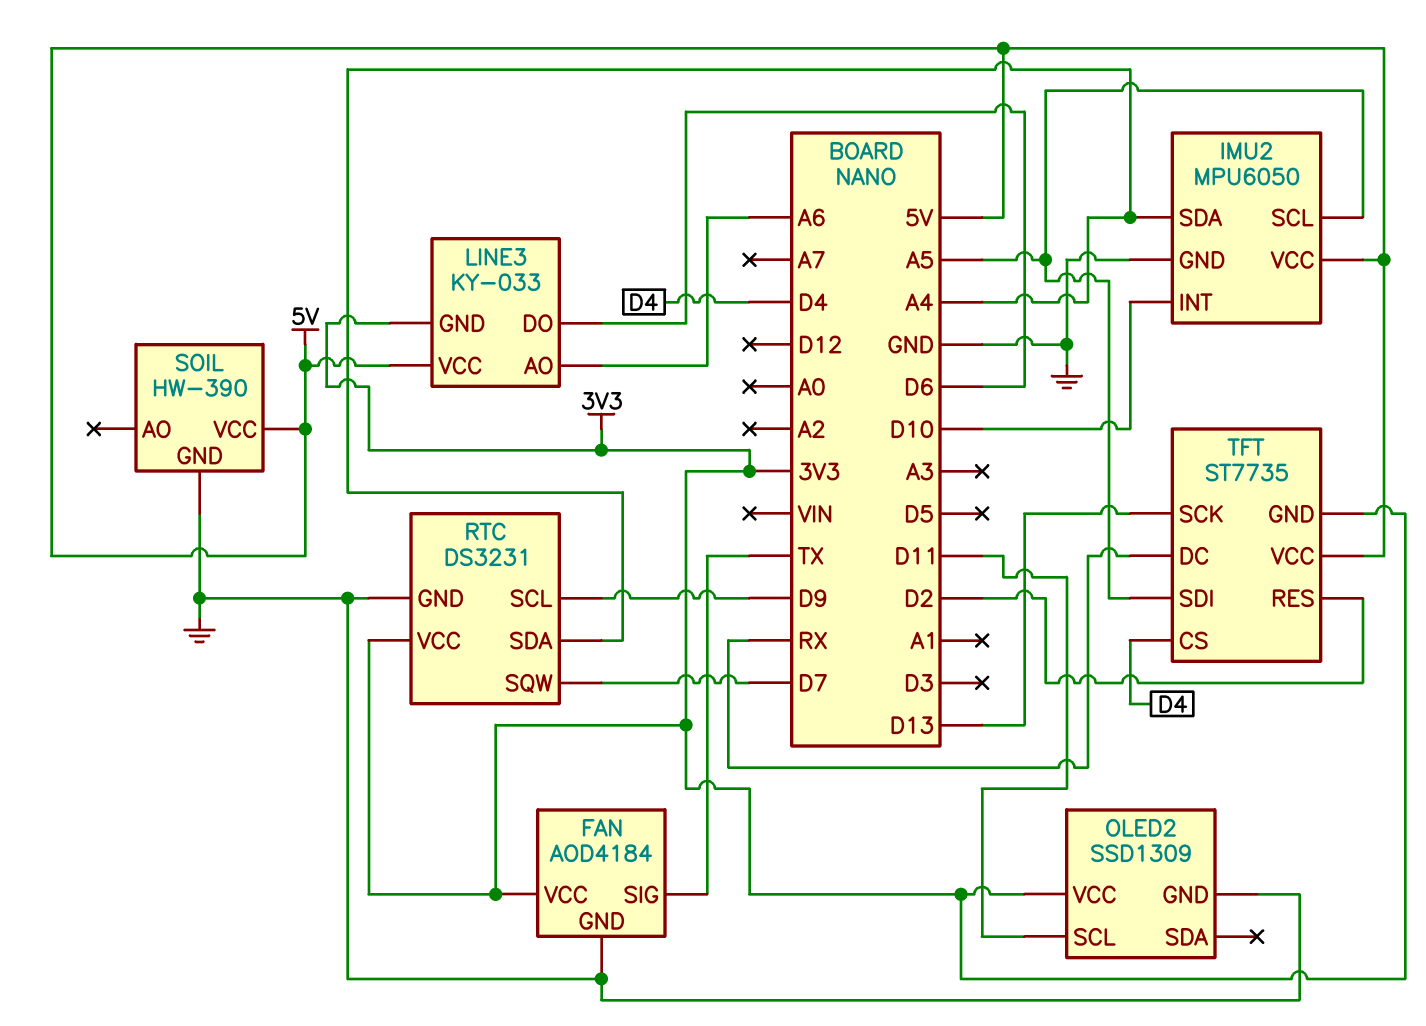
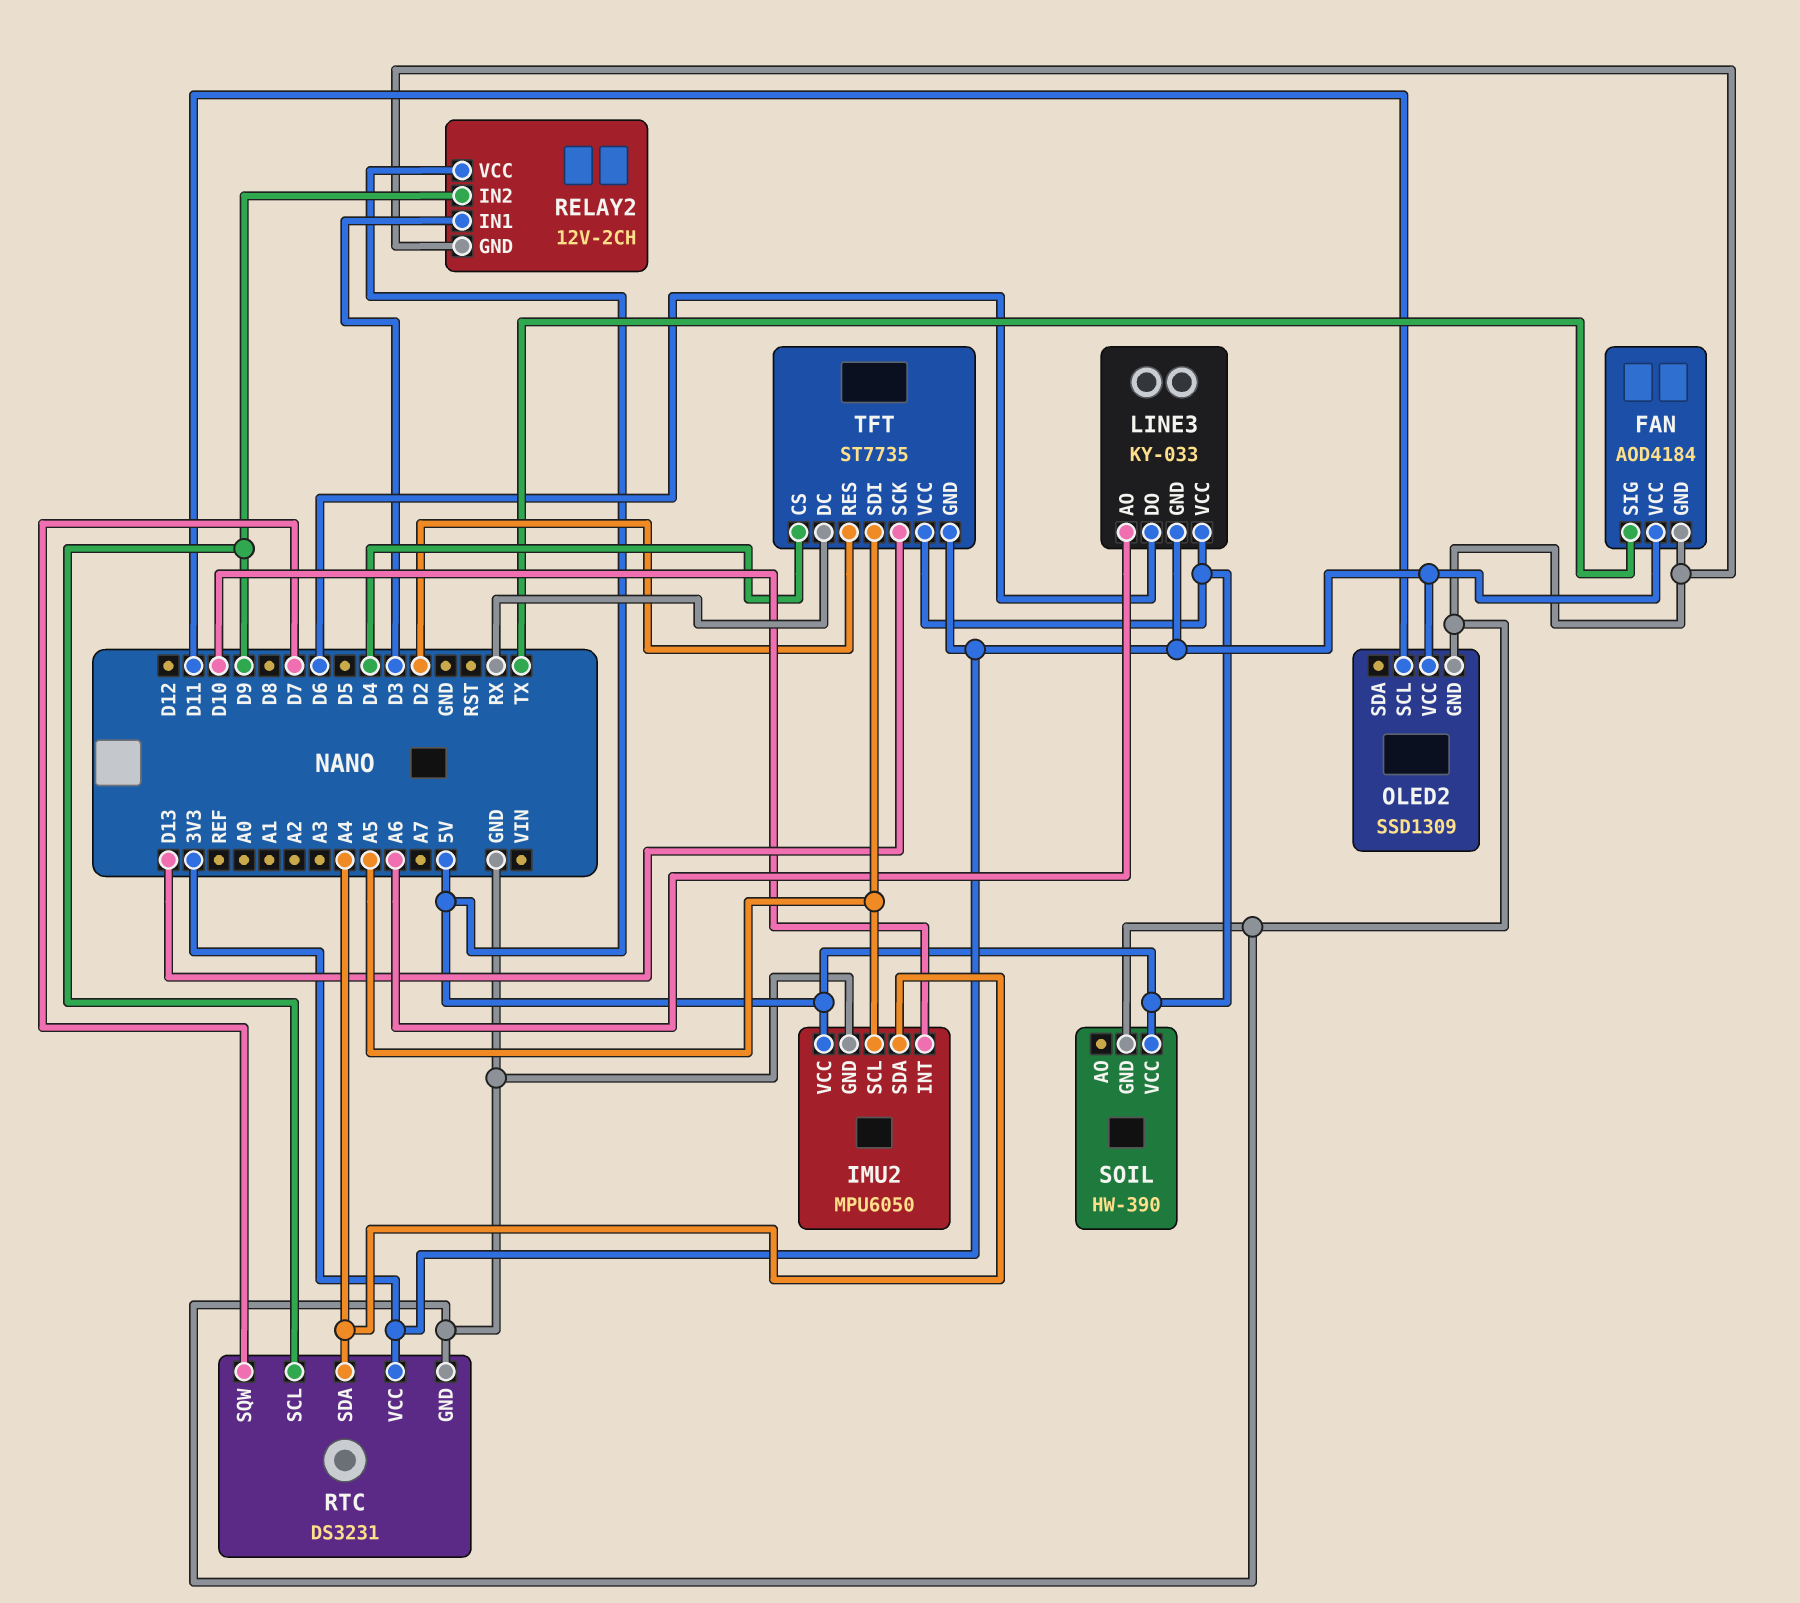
RELAY2: none -> 12V-2CH
RELAY2 pin GND: none -> GND
RELAY2 pin IN1: none -> D3
RELAY2 pin IN2: none -> D9
RELAY2 pin VCC: none -> 5V

